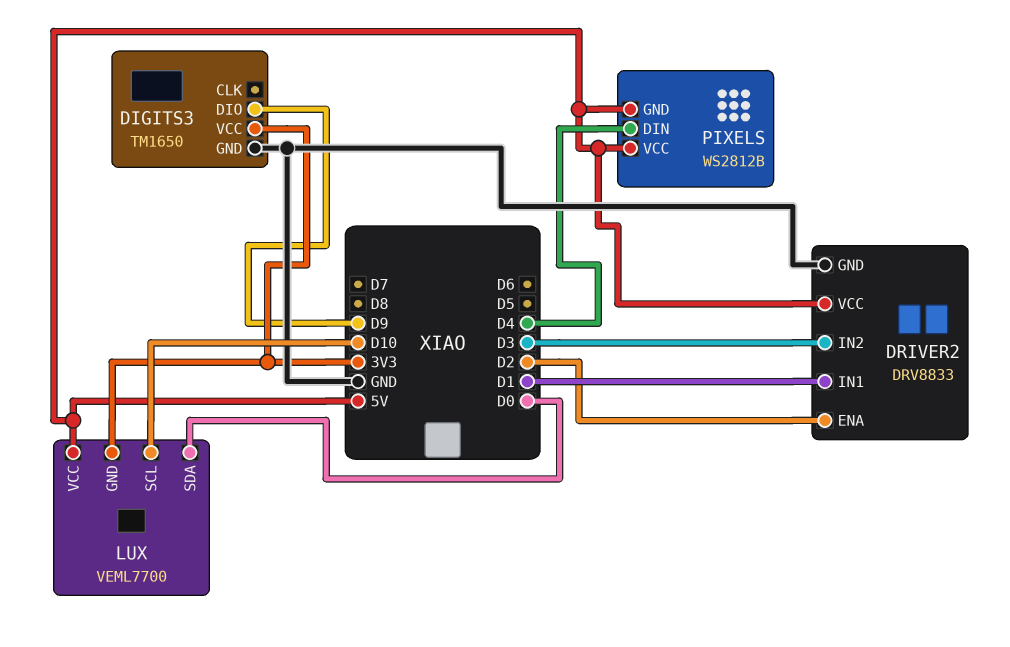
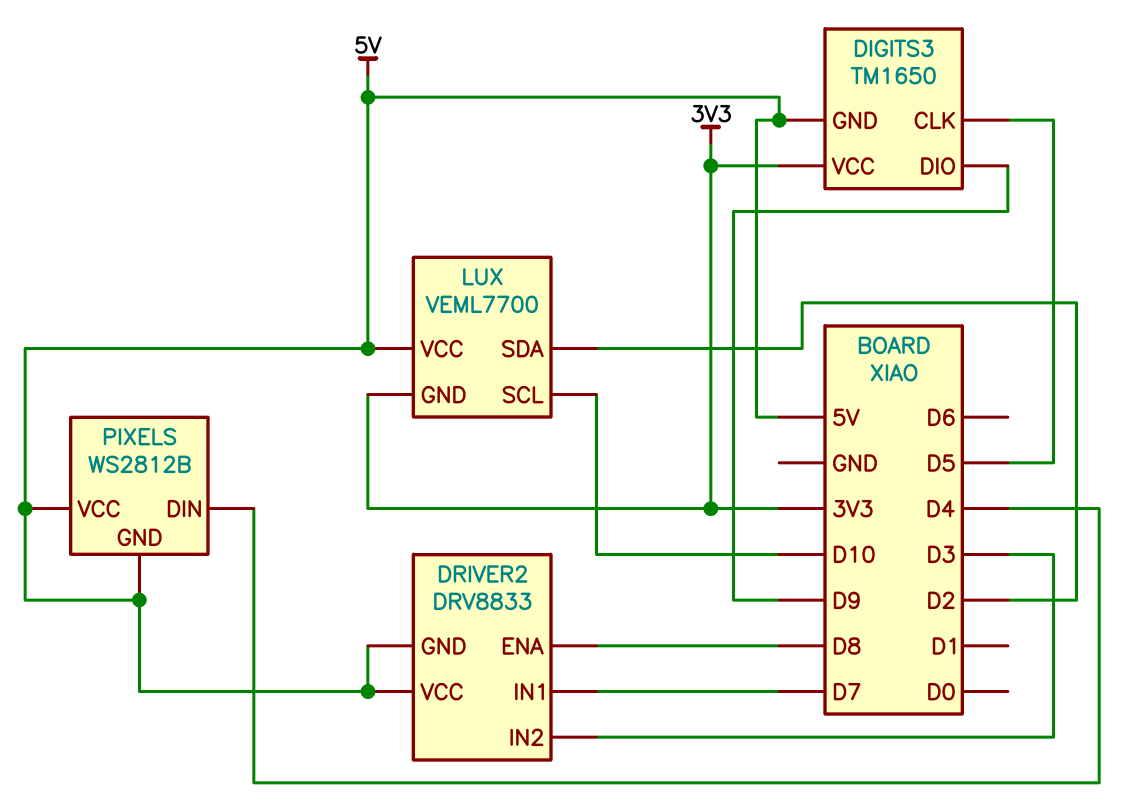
DIGITS3 pin CLK: none -> D5
DIGITS3 pin GND: GND -> 5V
DRIVER2 pin ENA: D2 -> D8
DRIVER2 pin GND: GND -> 5V
DRIVER2 pin IN1: D1 -> D7
LUX pin SDA: D0 -> D2

